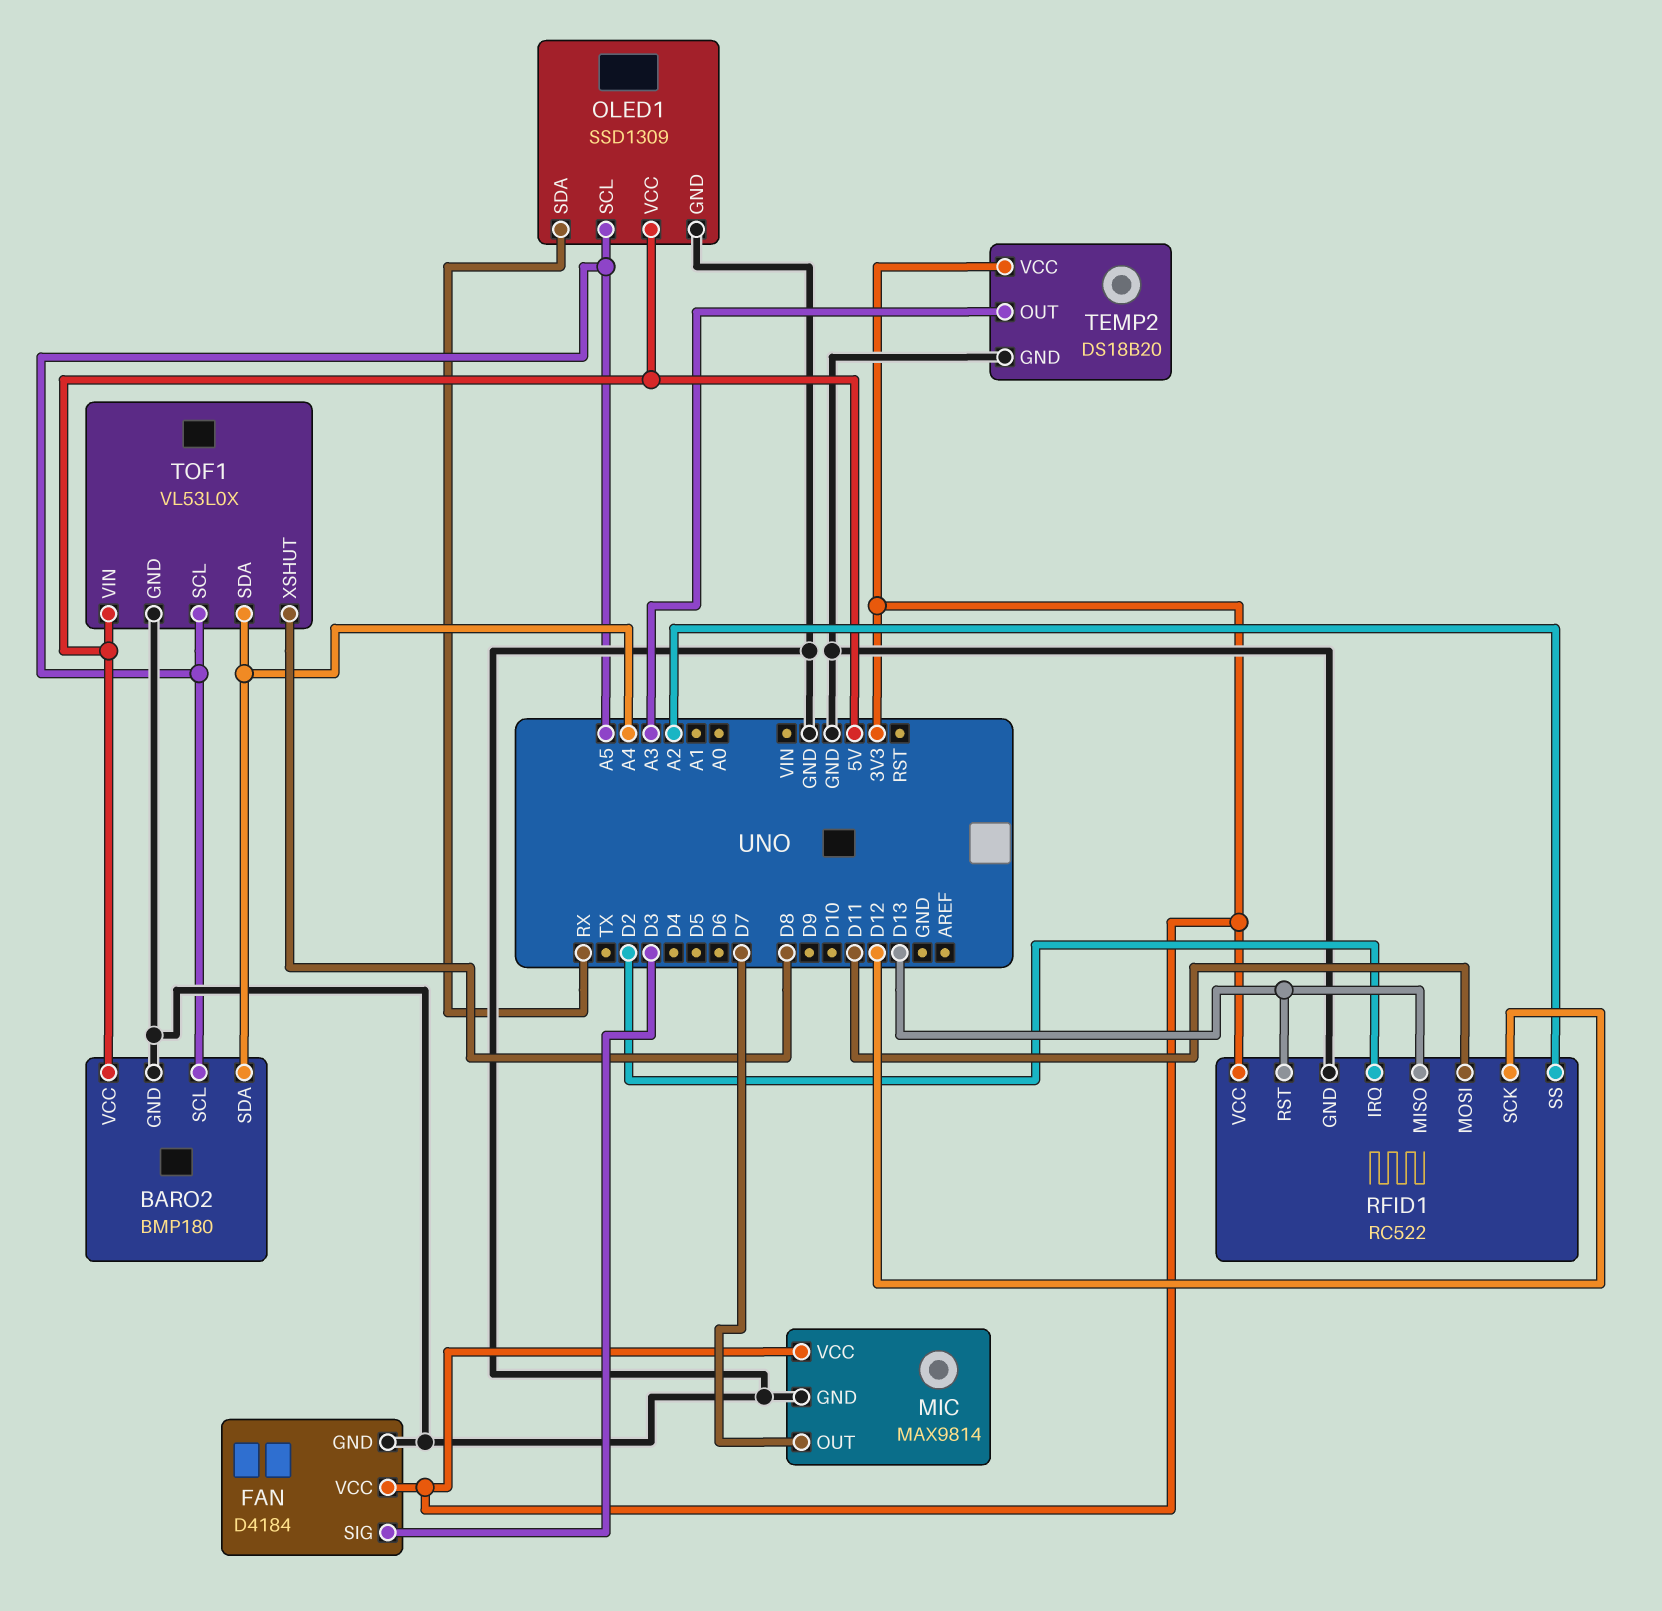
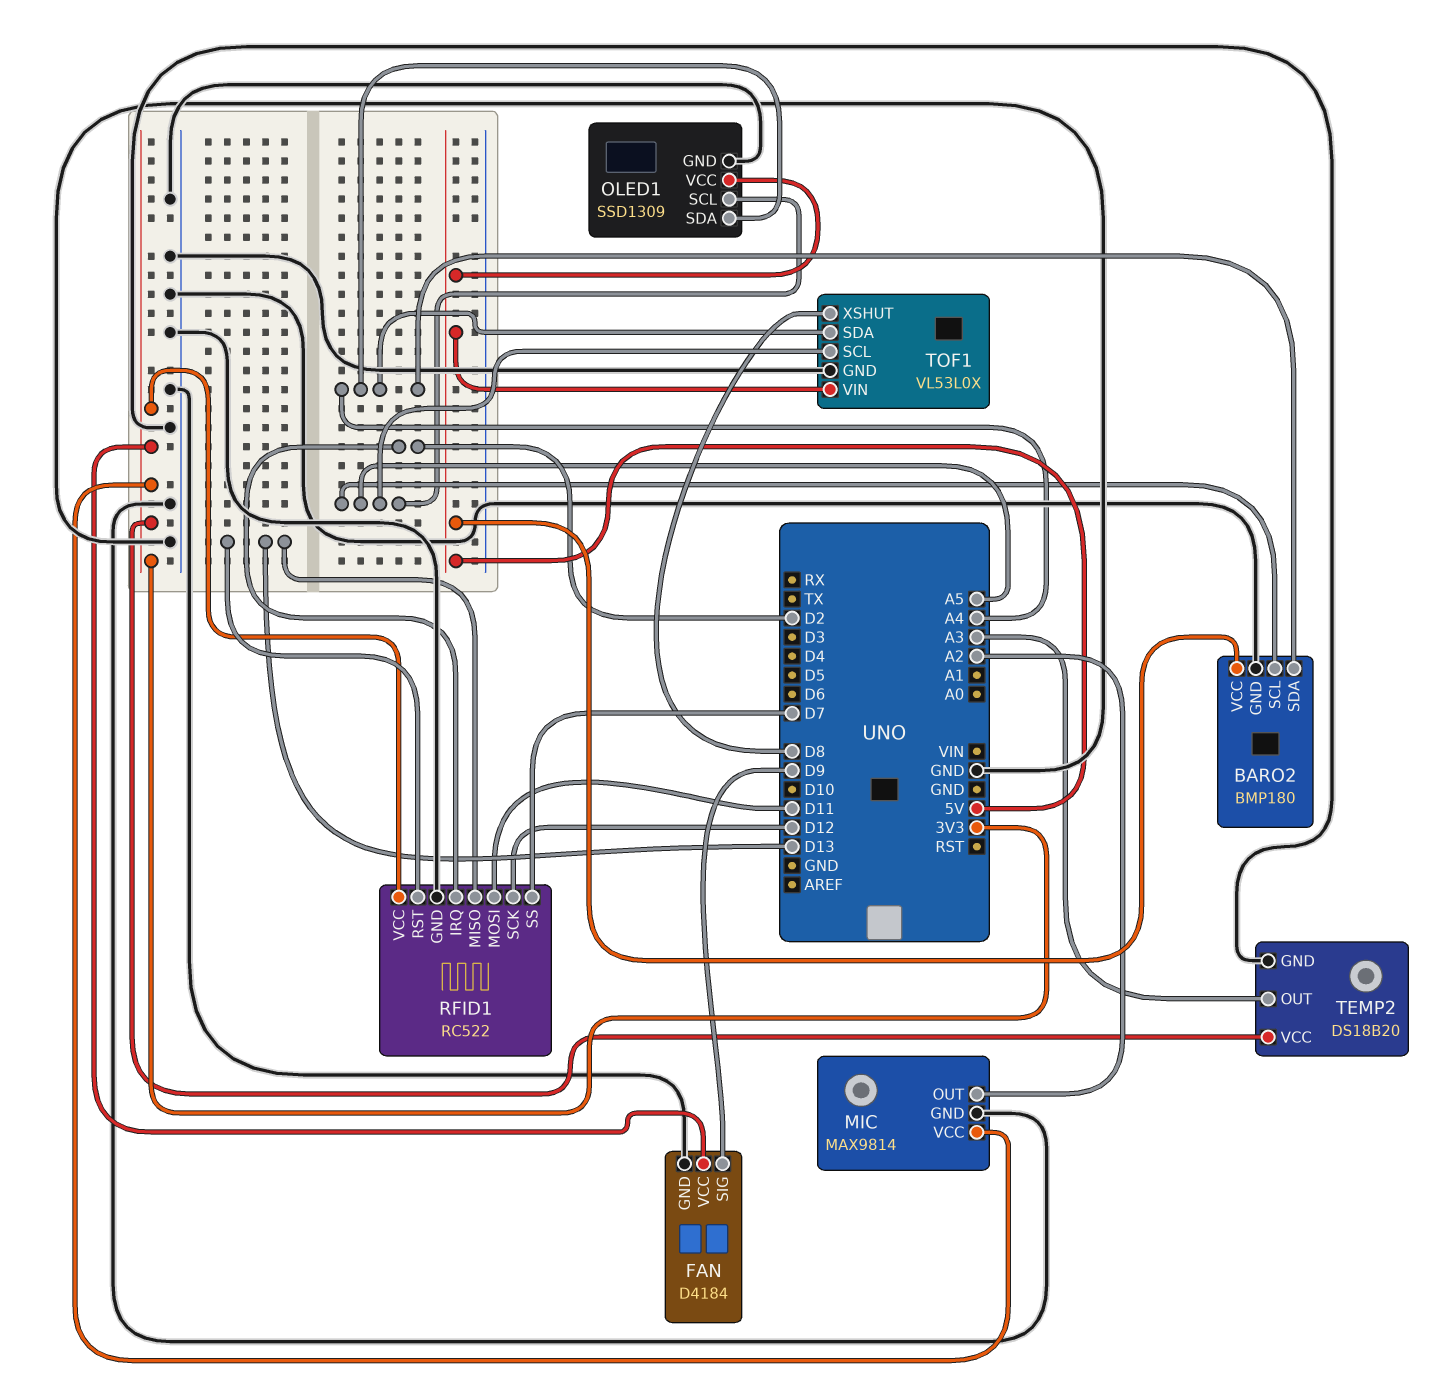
FAN pin SIG: D3 -> D9
MIC pin OUT: D7 -> A2
OLED1 pin SDA: RX -> A4
RFID1 pin SS: A2 -> D7

